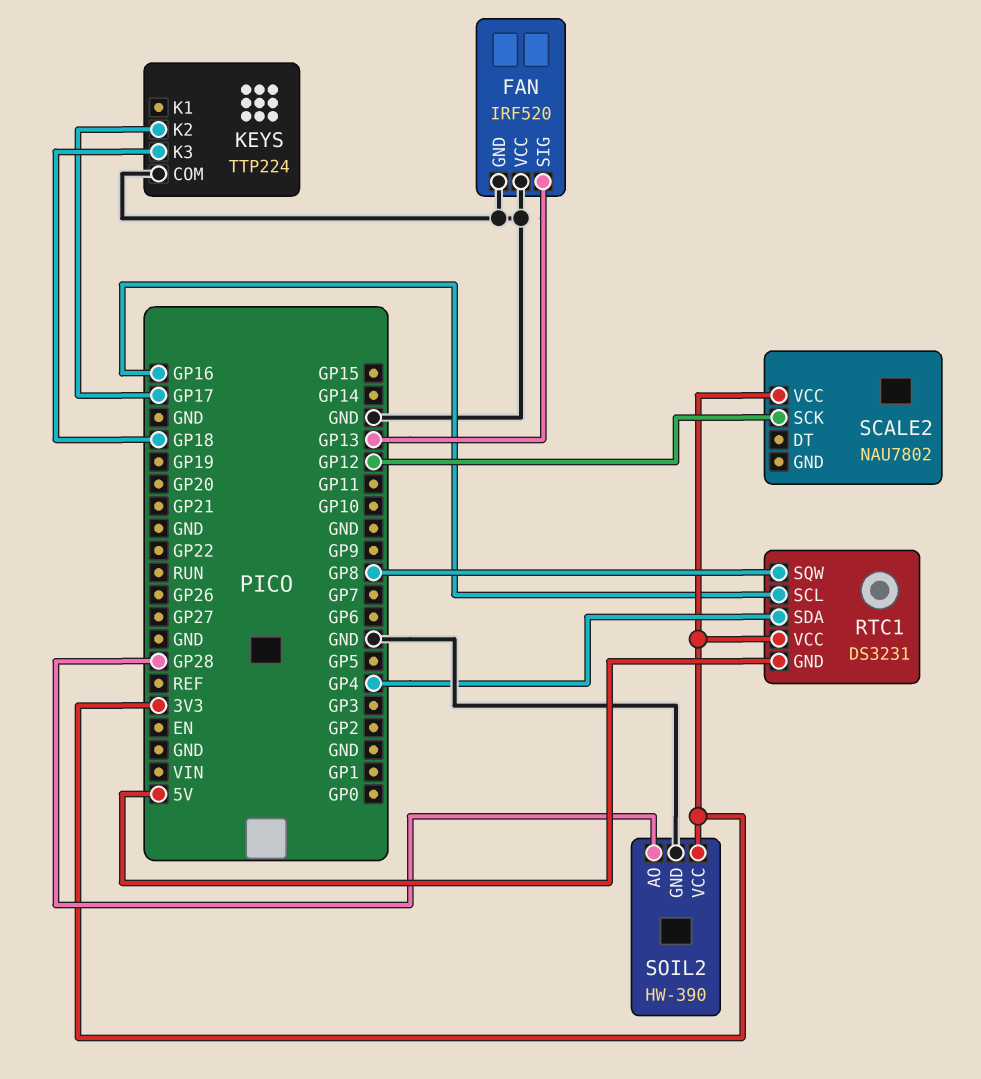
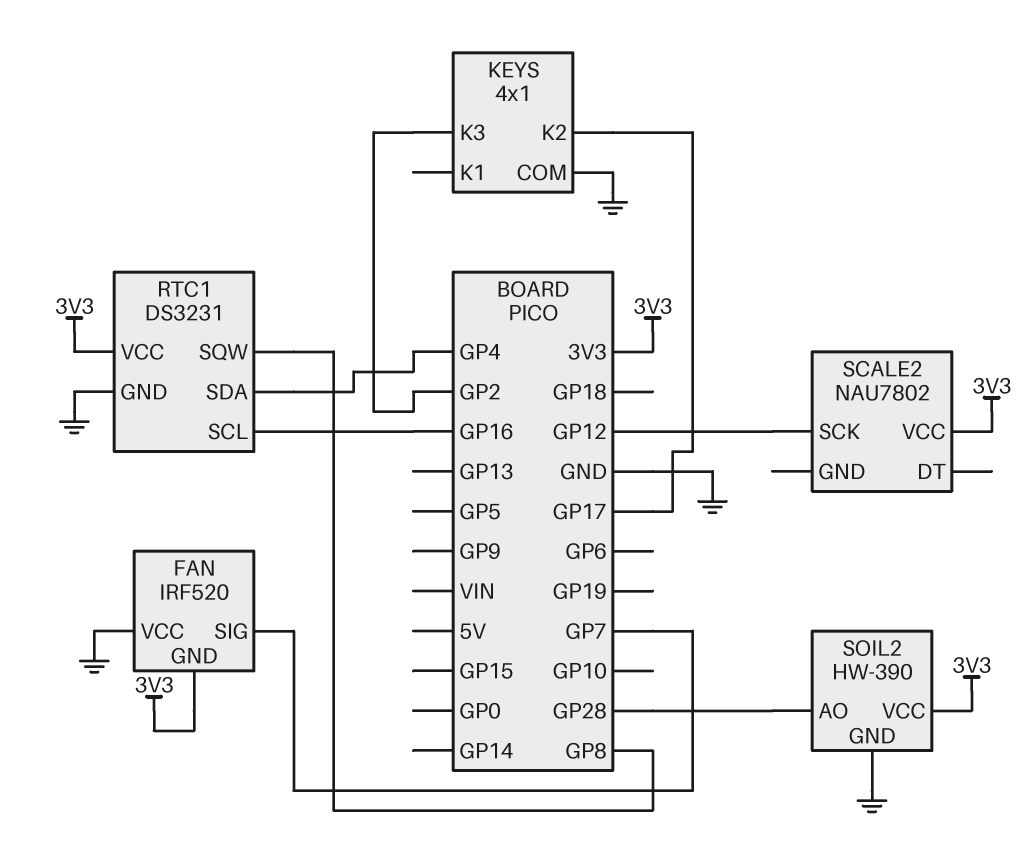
FAN pin GND: GND -> 3V3
FAN pin SIG: GP13 -> GP7
KEYS: TTP224 -> 4x1
KEYS pin K3: GP18 -> GP2
RTC1 pin GND: 5V -> GND

